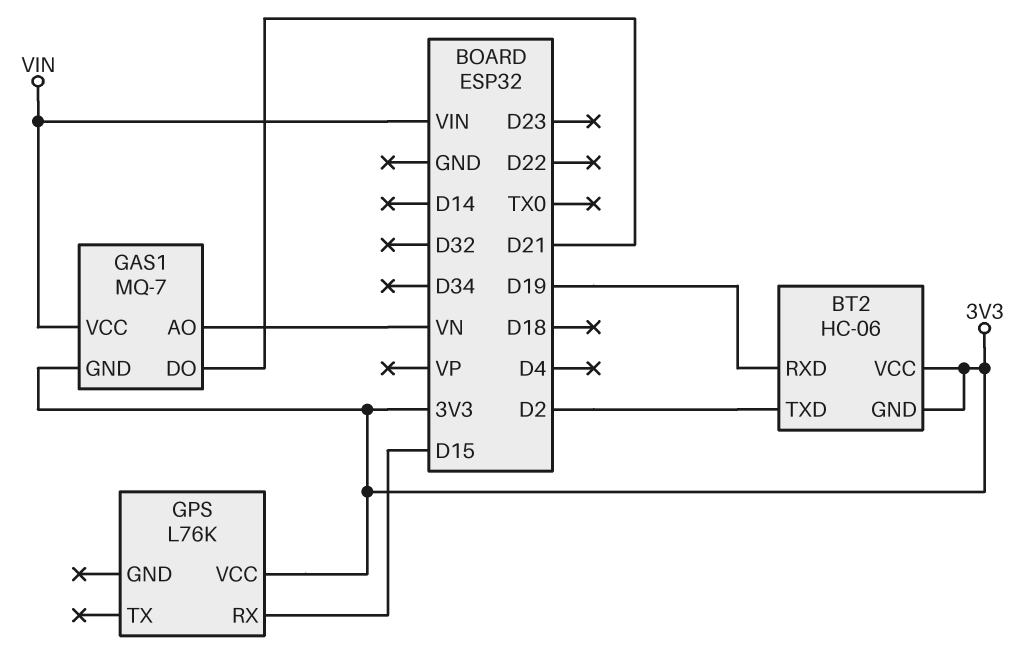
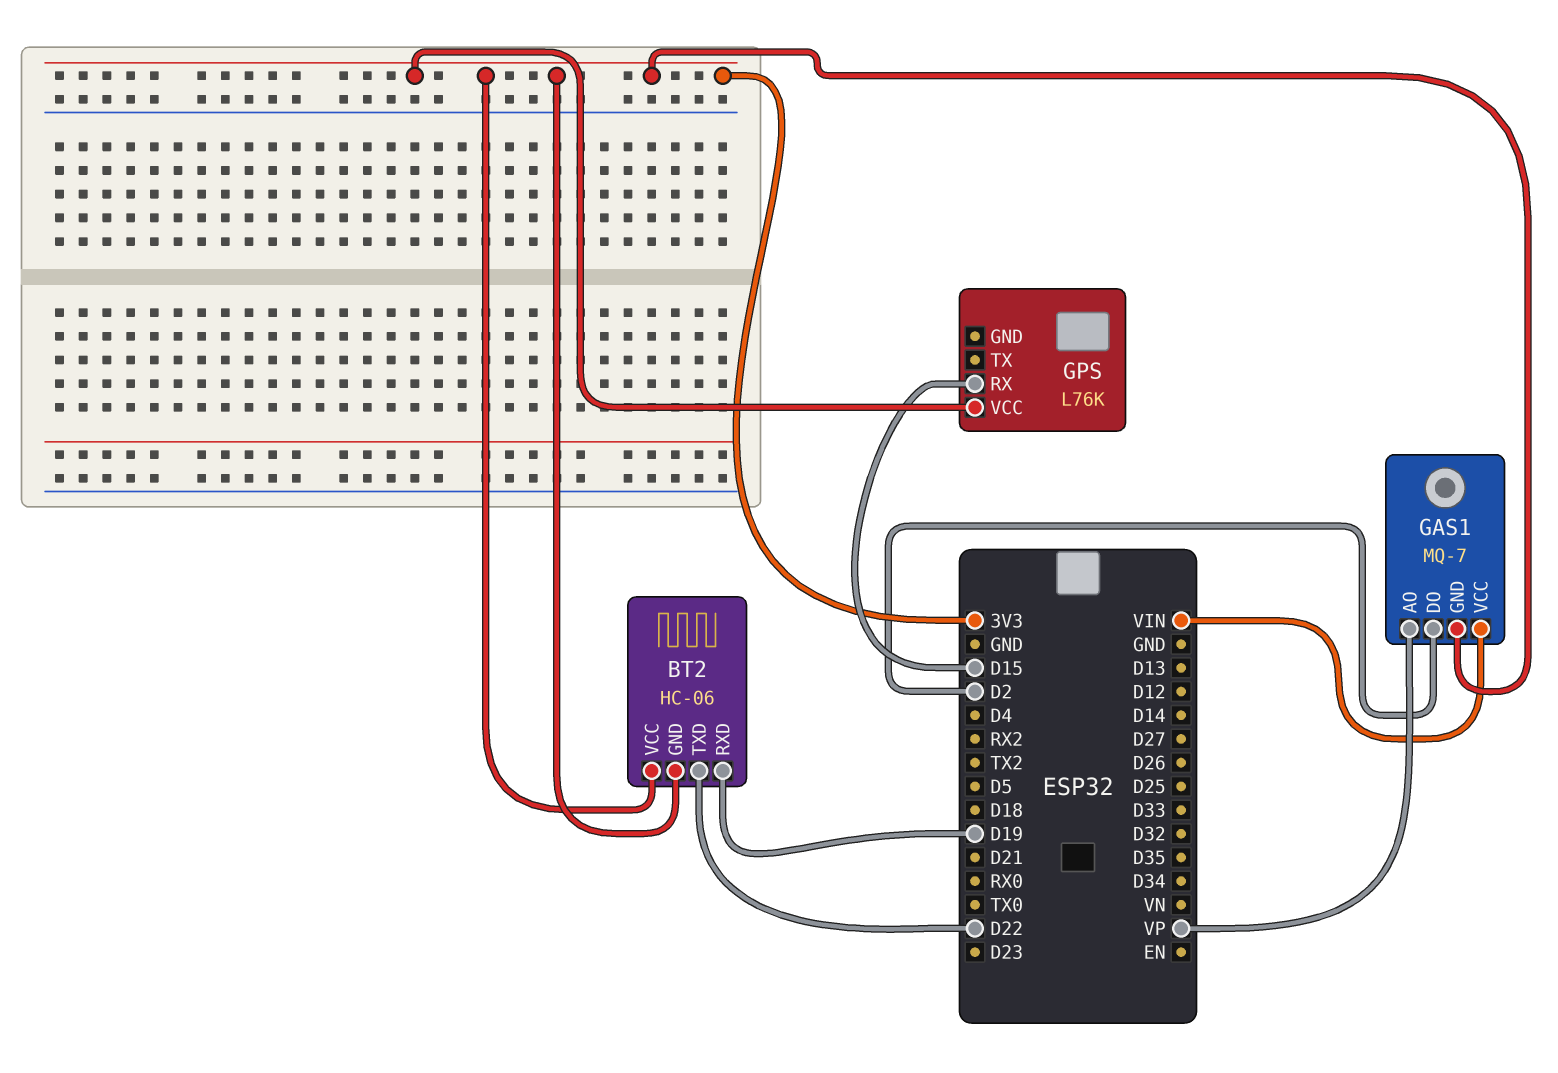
BT2 pin TXD: D2 -> D22
GAS1 pin AO: VN -> VP
GAS1 pin DO: D21 -> D2

